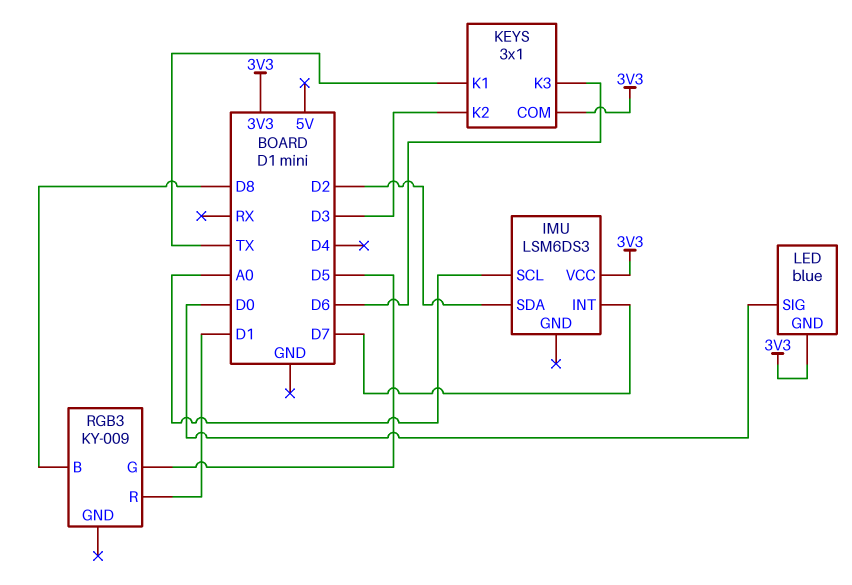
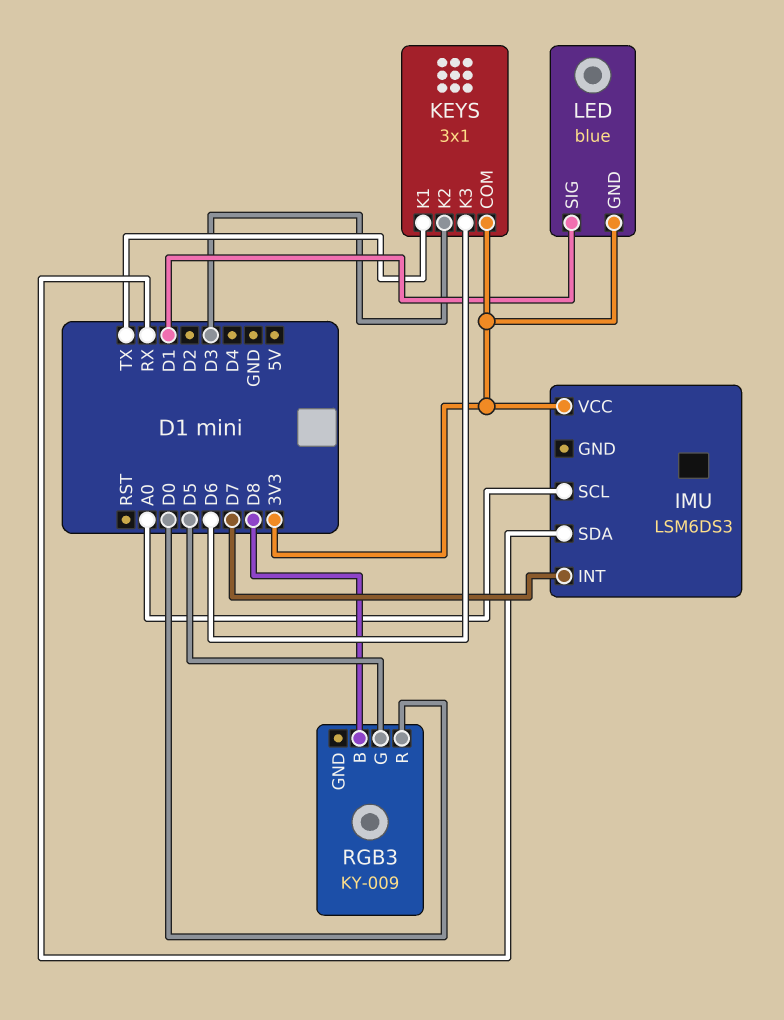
IMU pin SDA: D2 -> RX
LED pin SIG: D0 -> D1
RGB3 pin R: D1 -> D0

